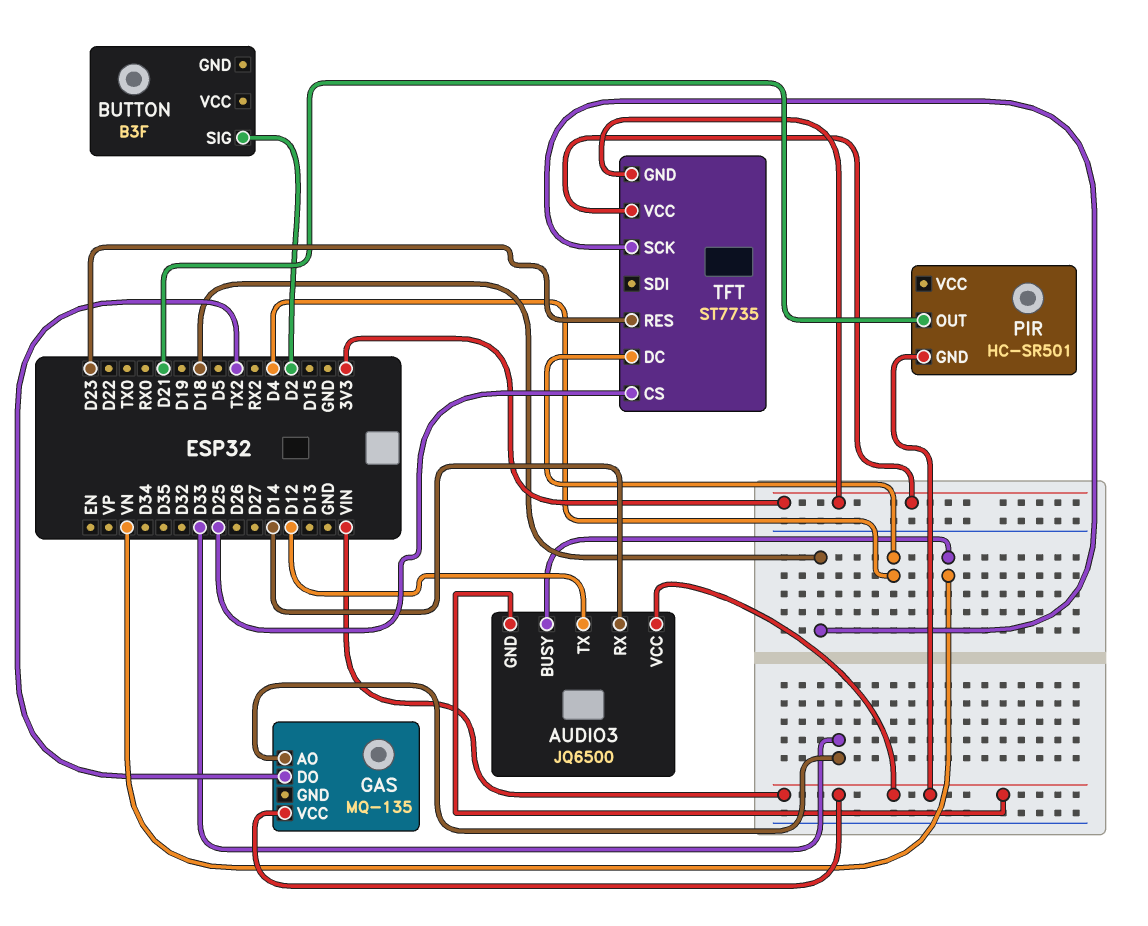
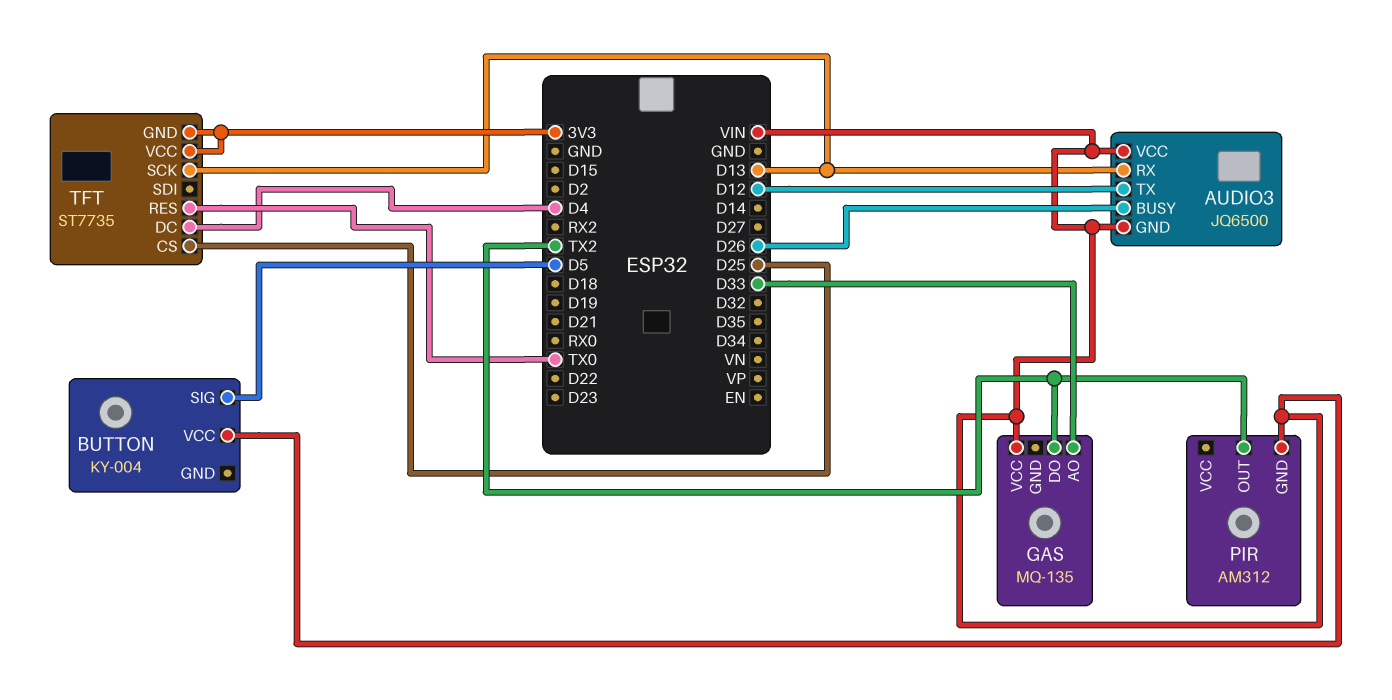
AUDIO3 pin BUSY: VN -> D26
AUDIO3 pin RX: D14 -> D13
BUTTON: B3F -> KY-004
BUTTON pin SIG: D2 -> D5
BUTTON pin VCC: none -> VIN
PIR: HC-SR501 -> AM312
PIR pin OUT: D21 -> TX2
TFT pin RES: D23 -> TX0
TFT pin SCK: D18 -> D13

